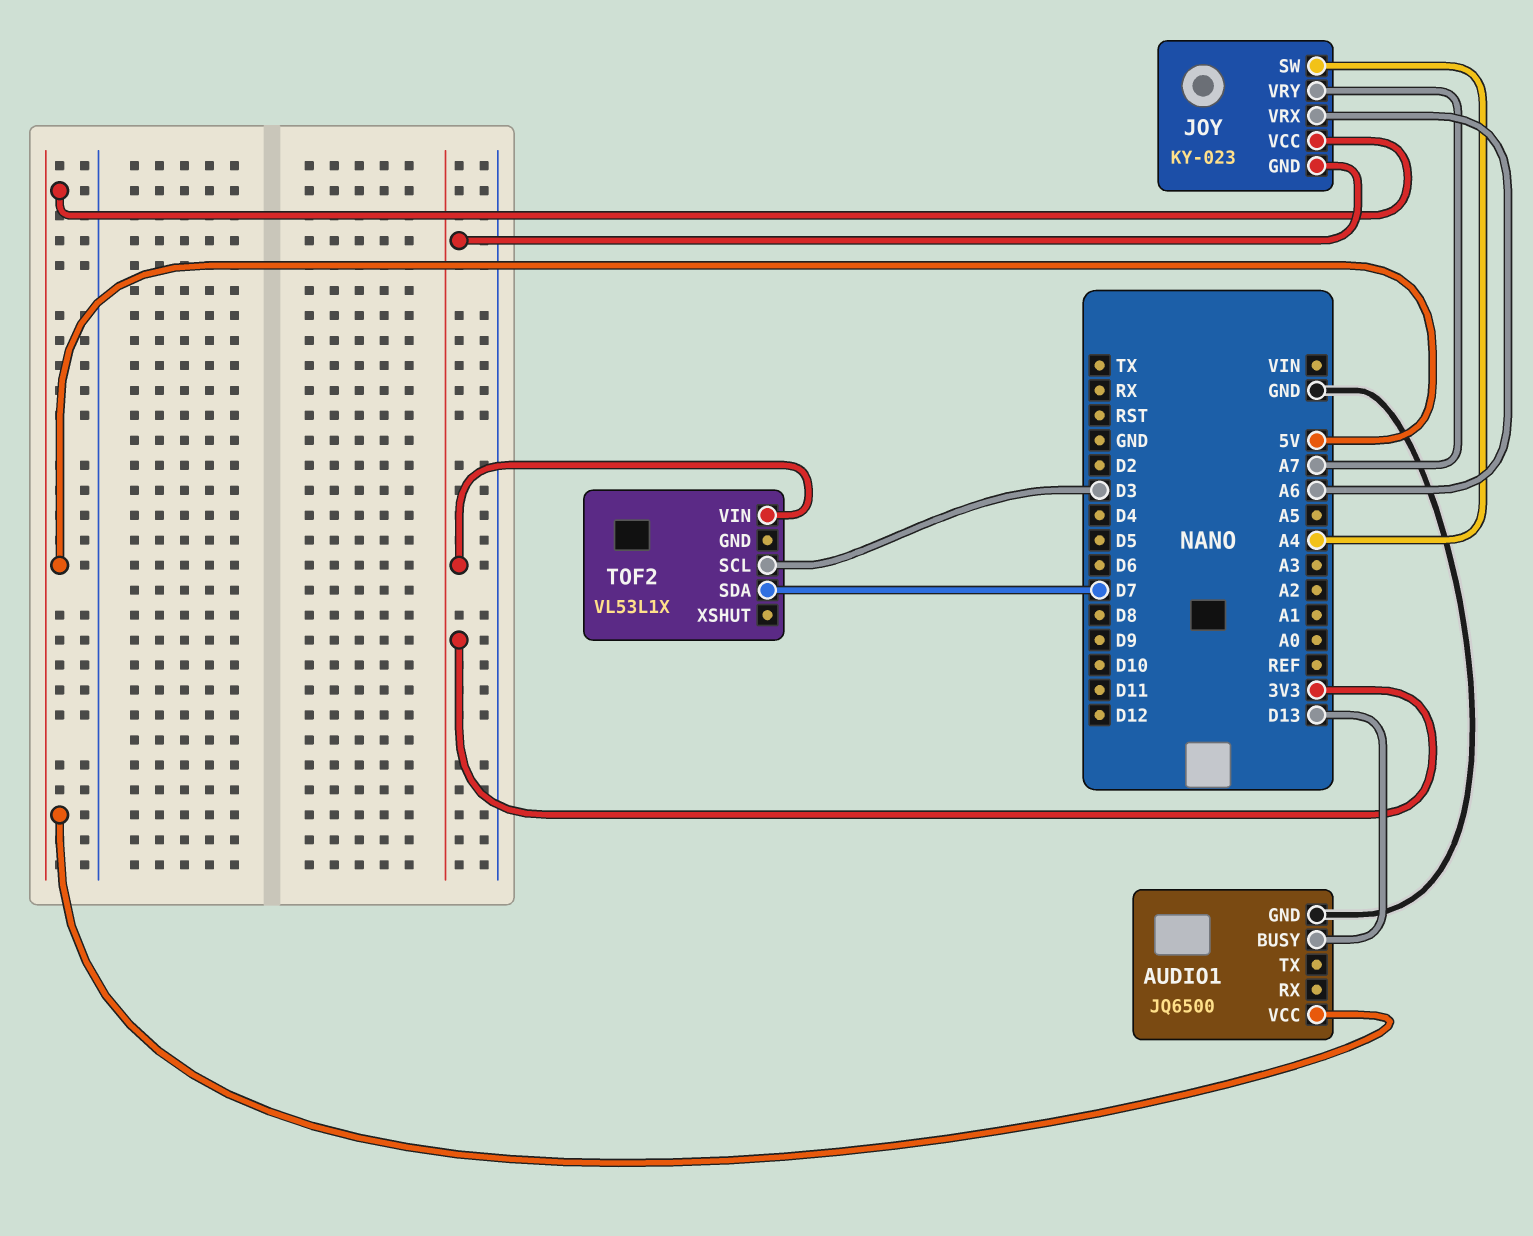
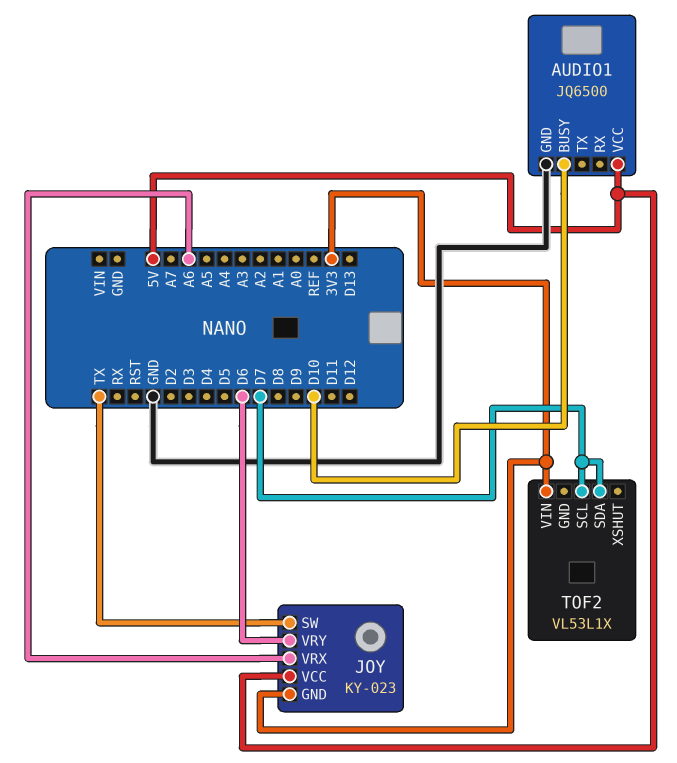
AUDIO1 pin BUSY: D13 -> D10
JOY pin SW: A4 -> TX
JOY pin VRY: A7 -> D6
TOF2 pin SCL: D3 -> D7

